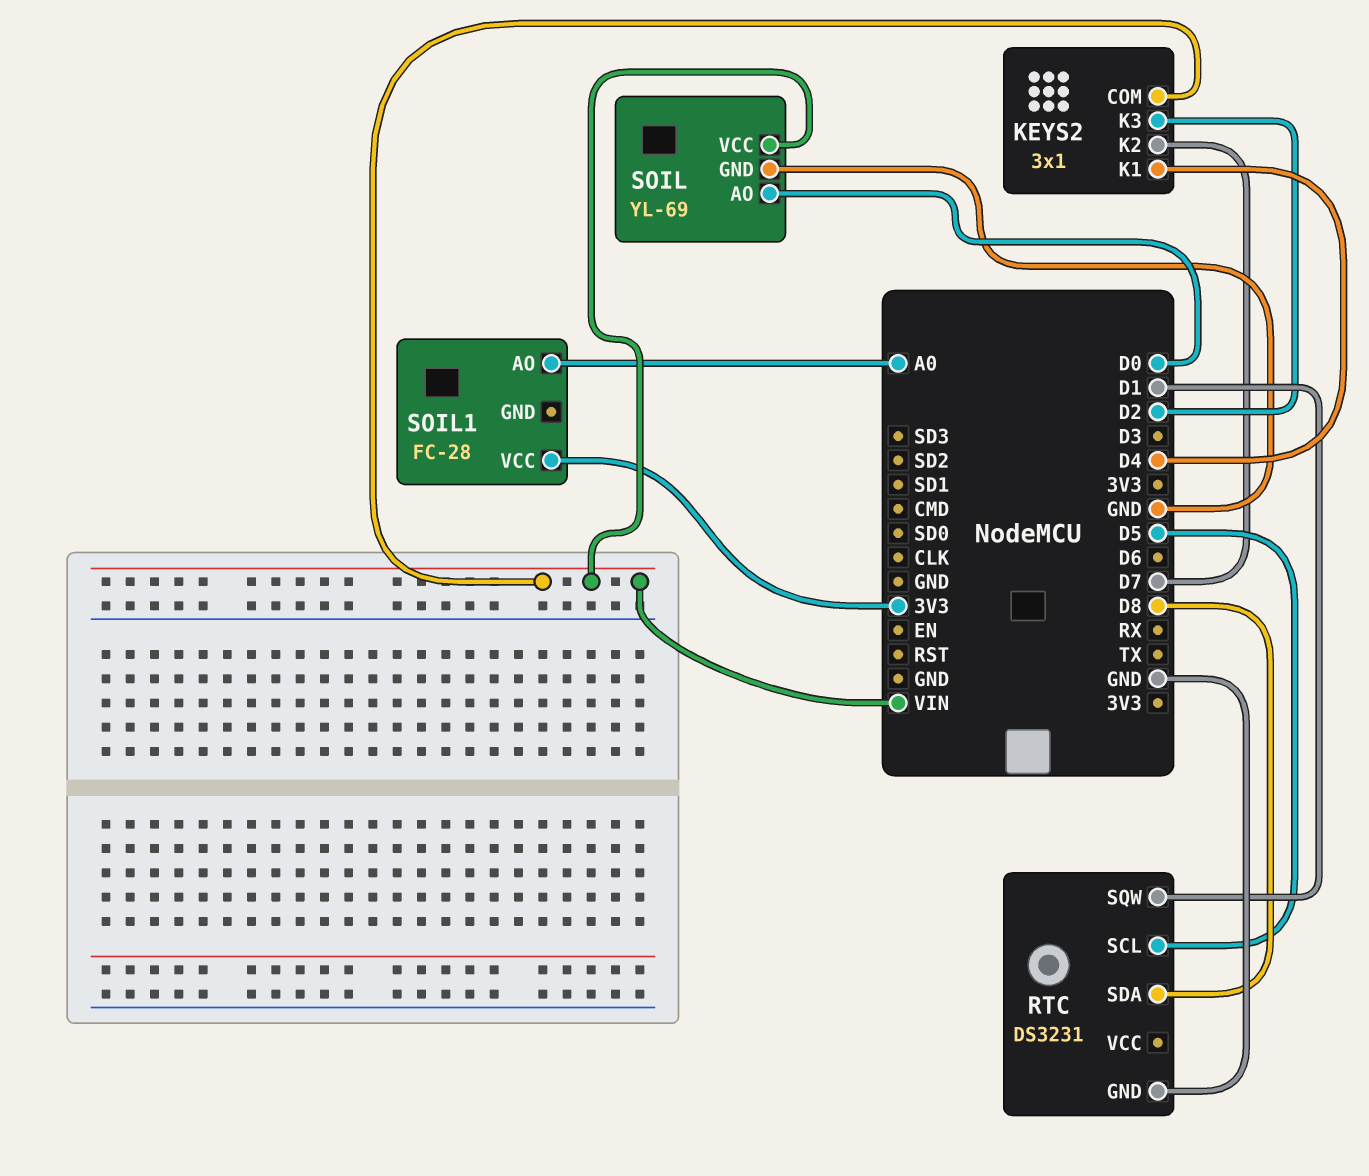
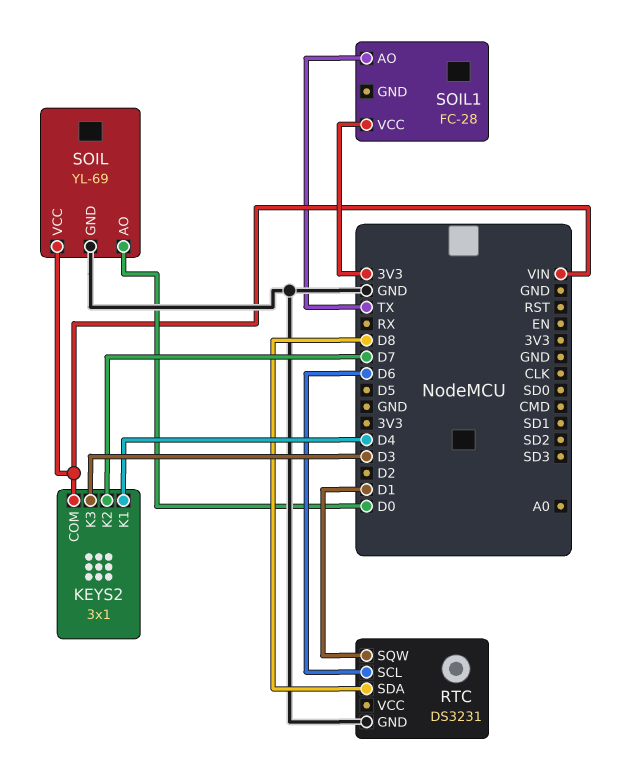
KEYS2 pin K3: D2 -> D3
RTC pin SCL: D5 -> D6
SOIL1 pin AO: A0 -> TX

